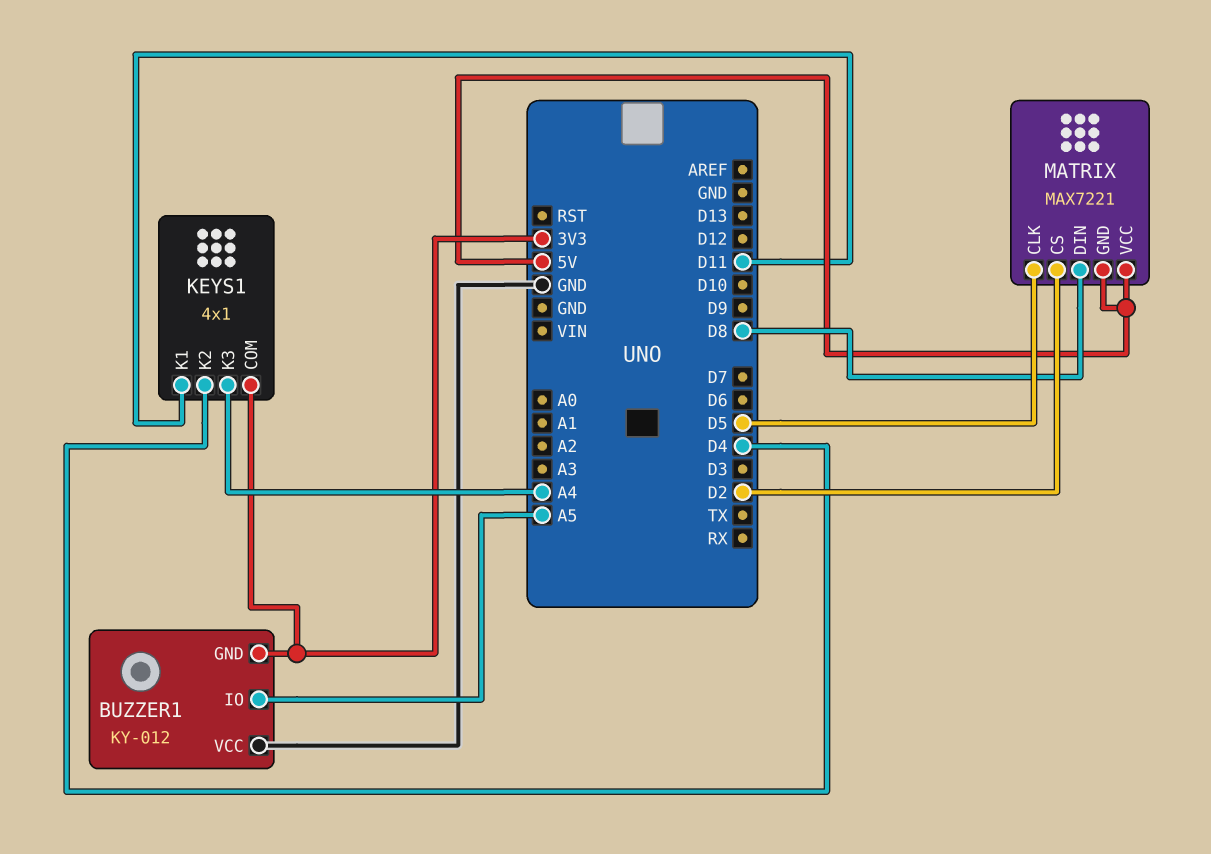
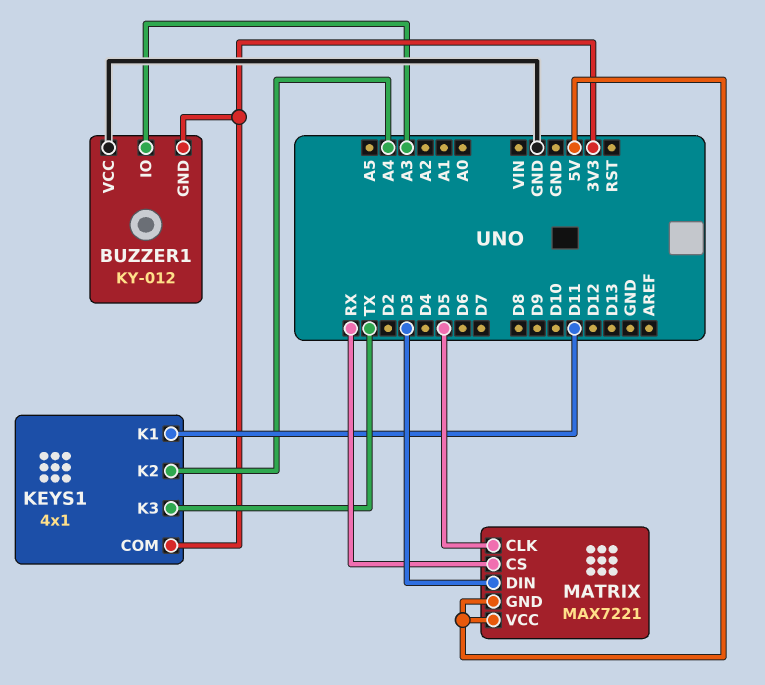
BUZZER1 pin IO: A5 -> A3
KEYS1 pin K2: D4 -> A4
KEYS1 pin K3: A4 -> TX
MATRIX pin CS: D2 -> RX
MATRIX pin DIN: D8 -> D3

